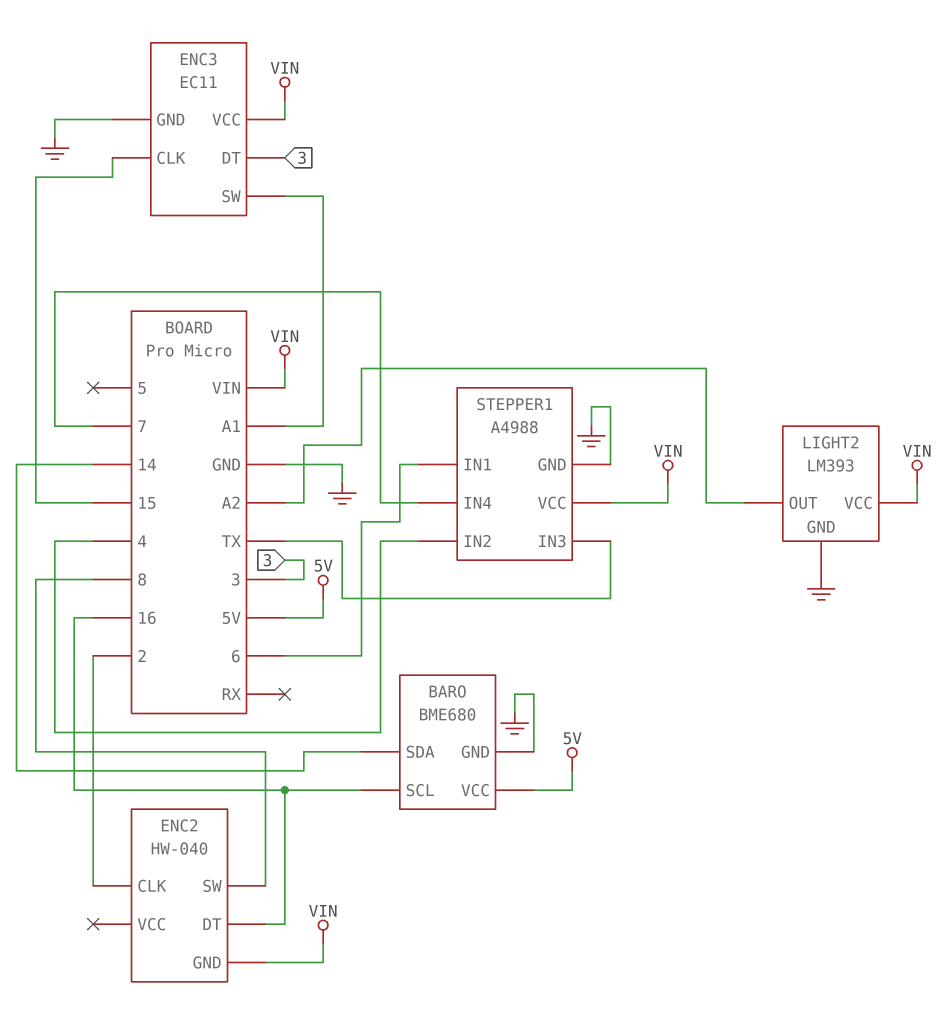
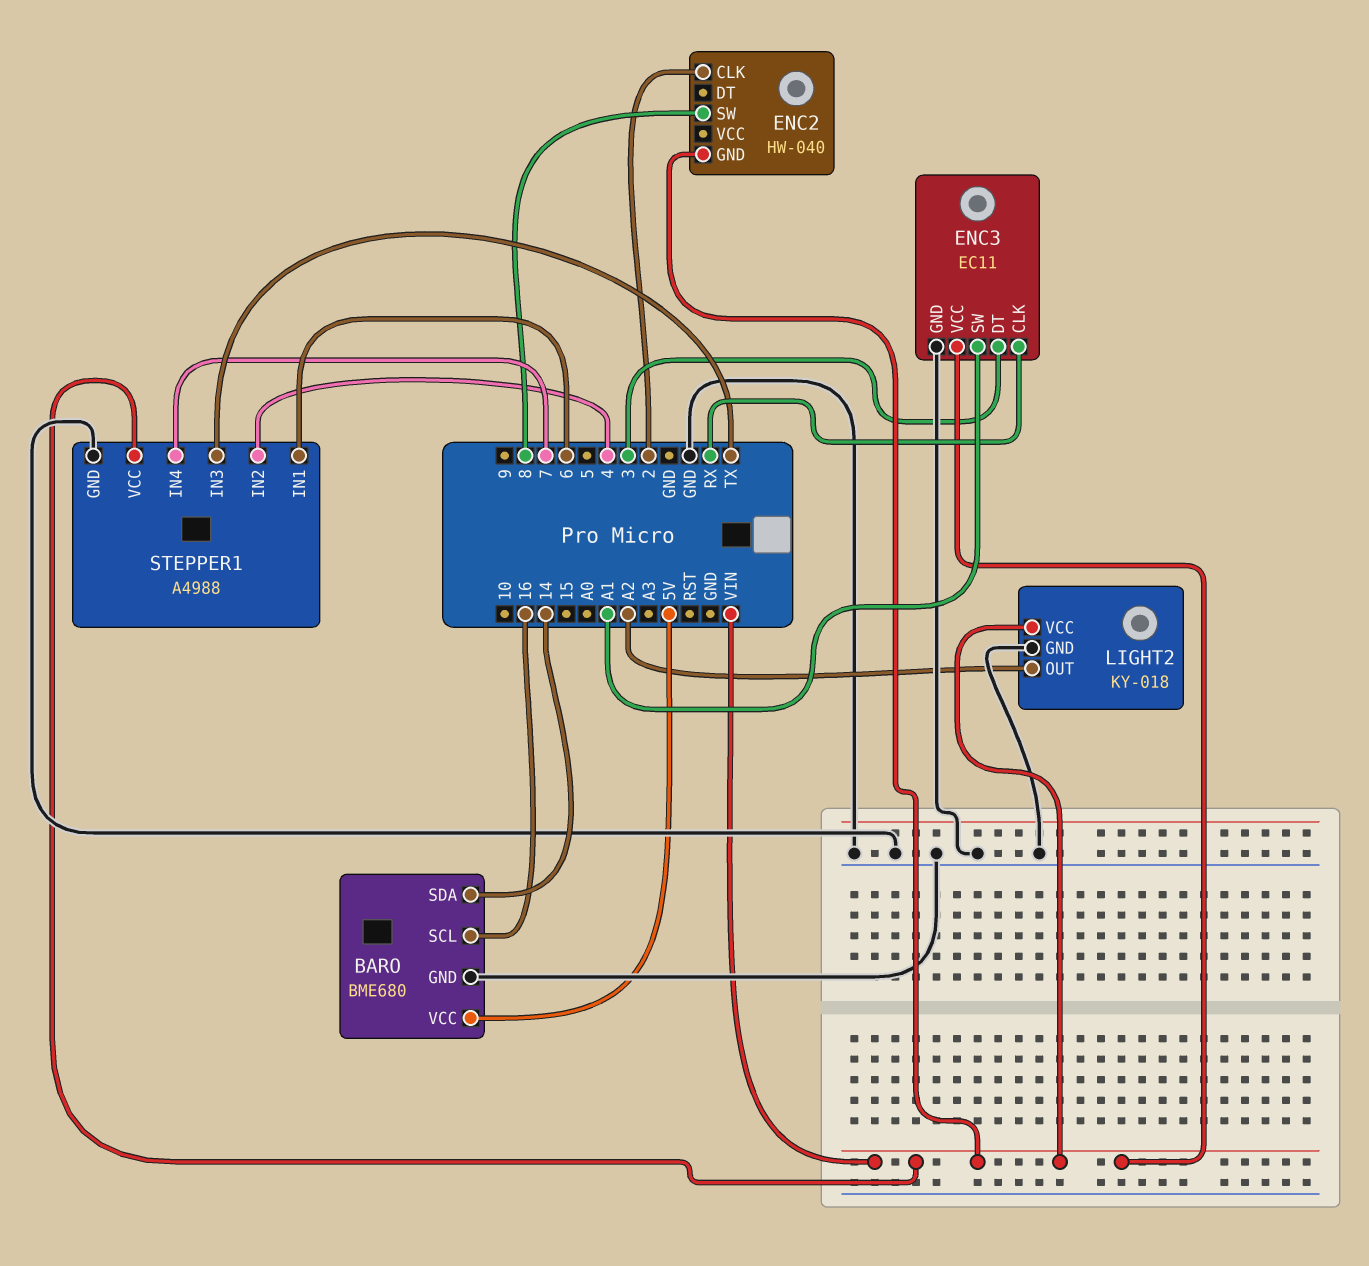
ENC2 pin DT: 16 -> none
ENC3 pin CLK: 15 -> RX
LIGHT2: LM393 -> KY-018

